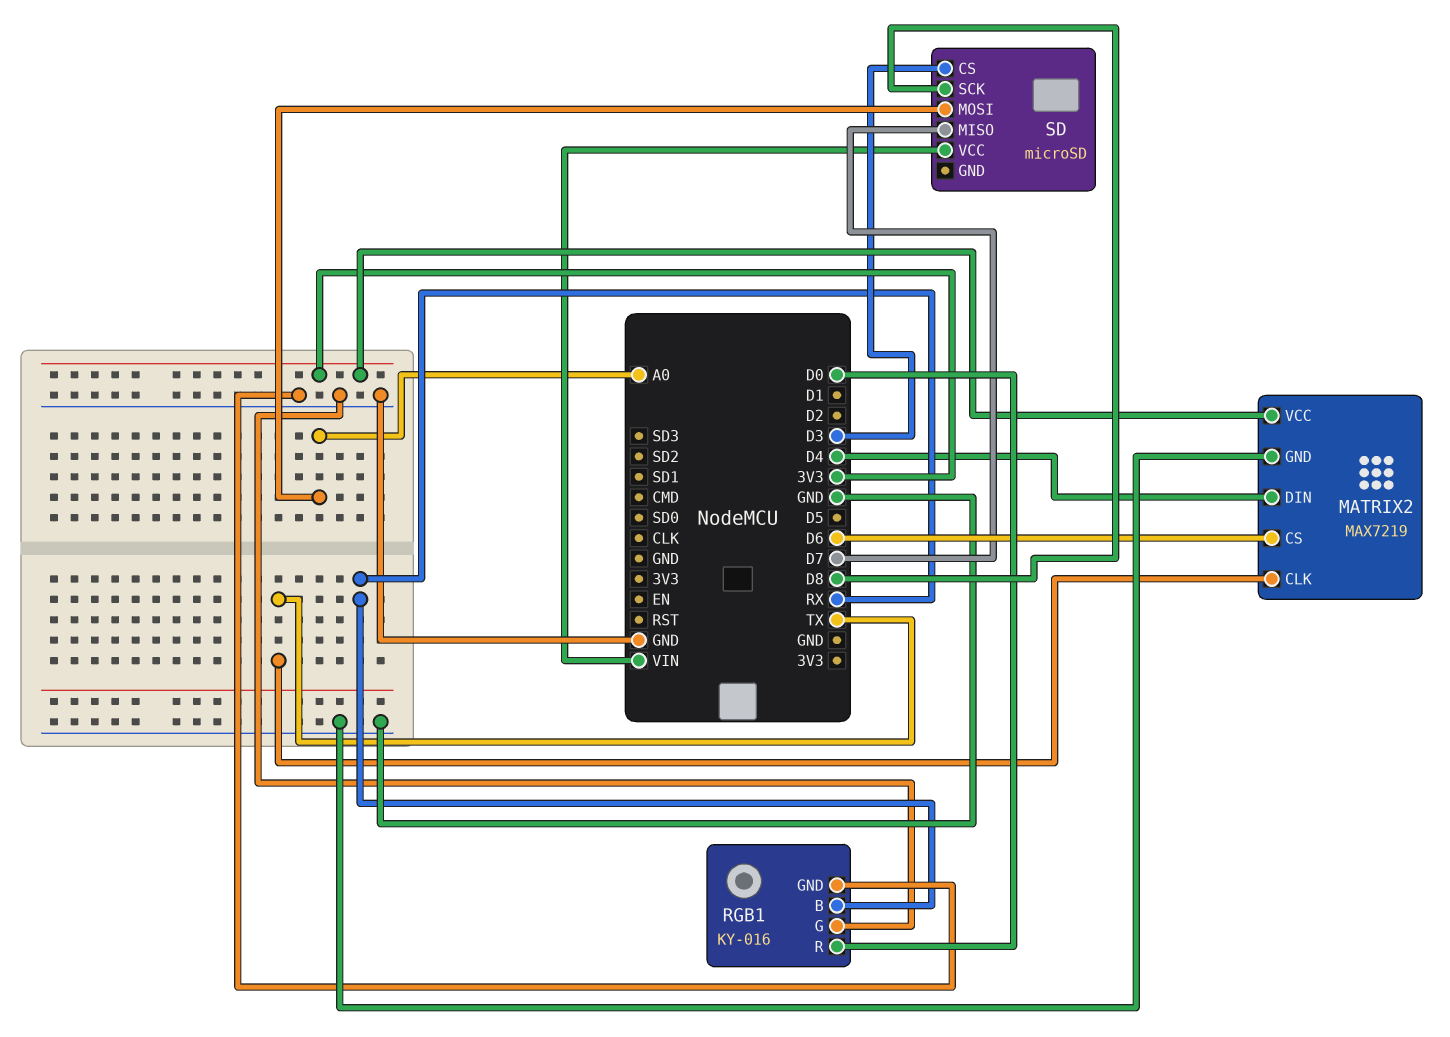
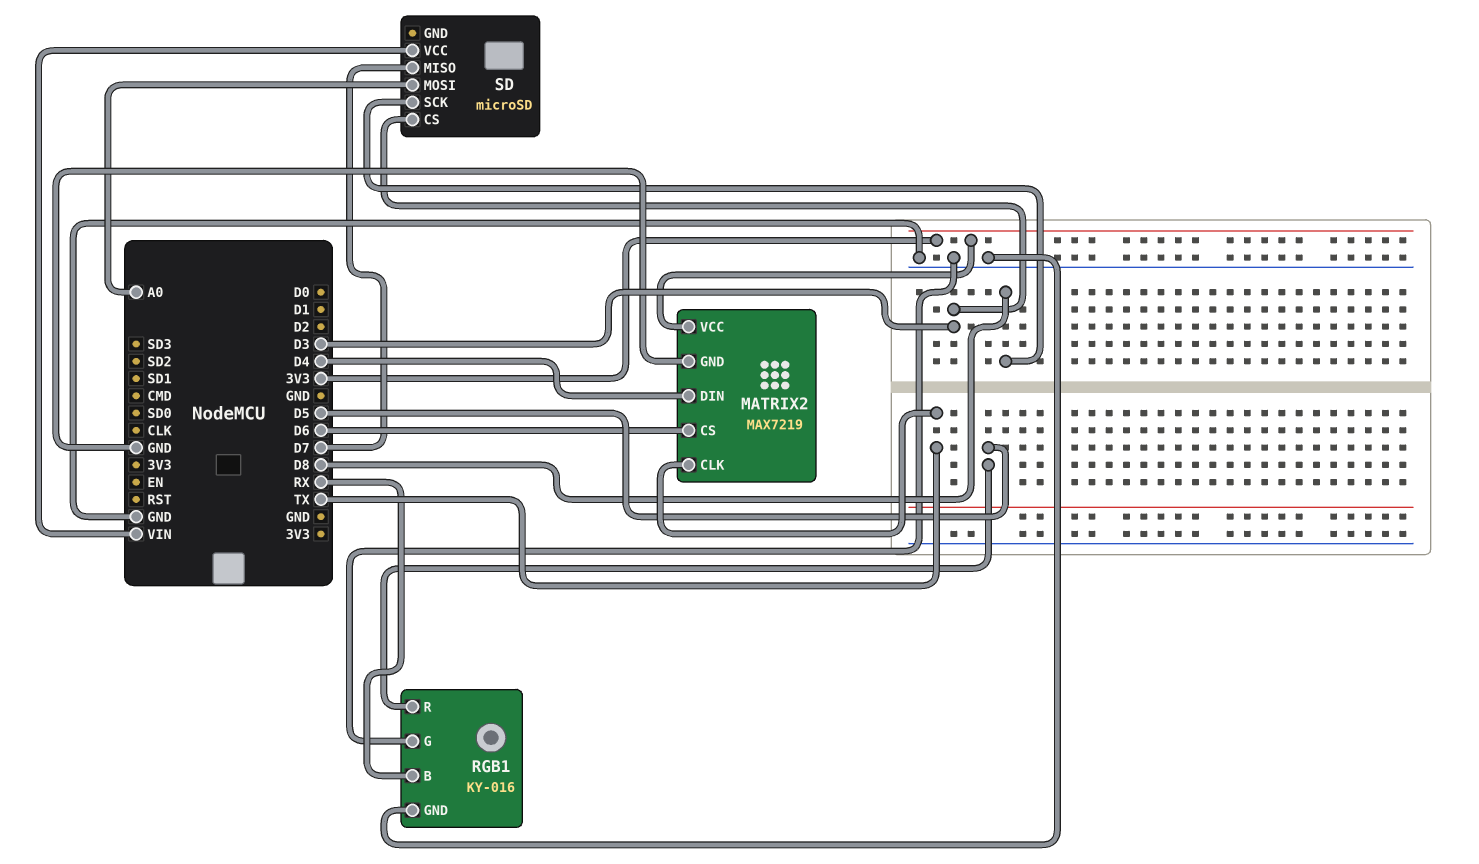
RGB1 pin R: D0 -> D5

